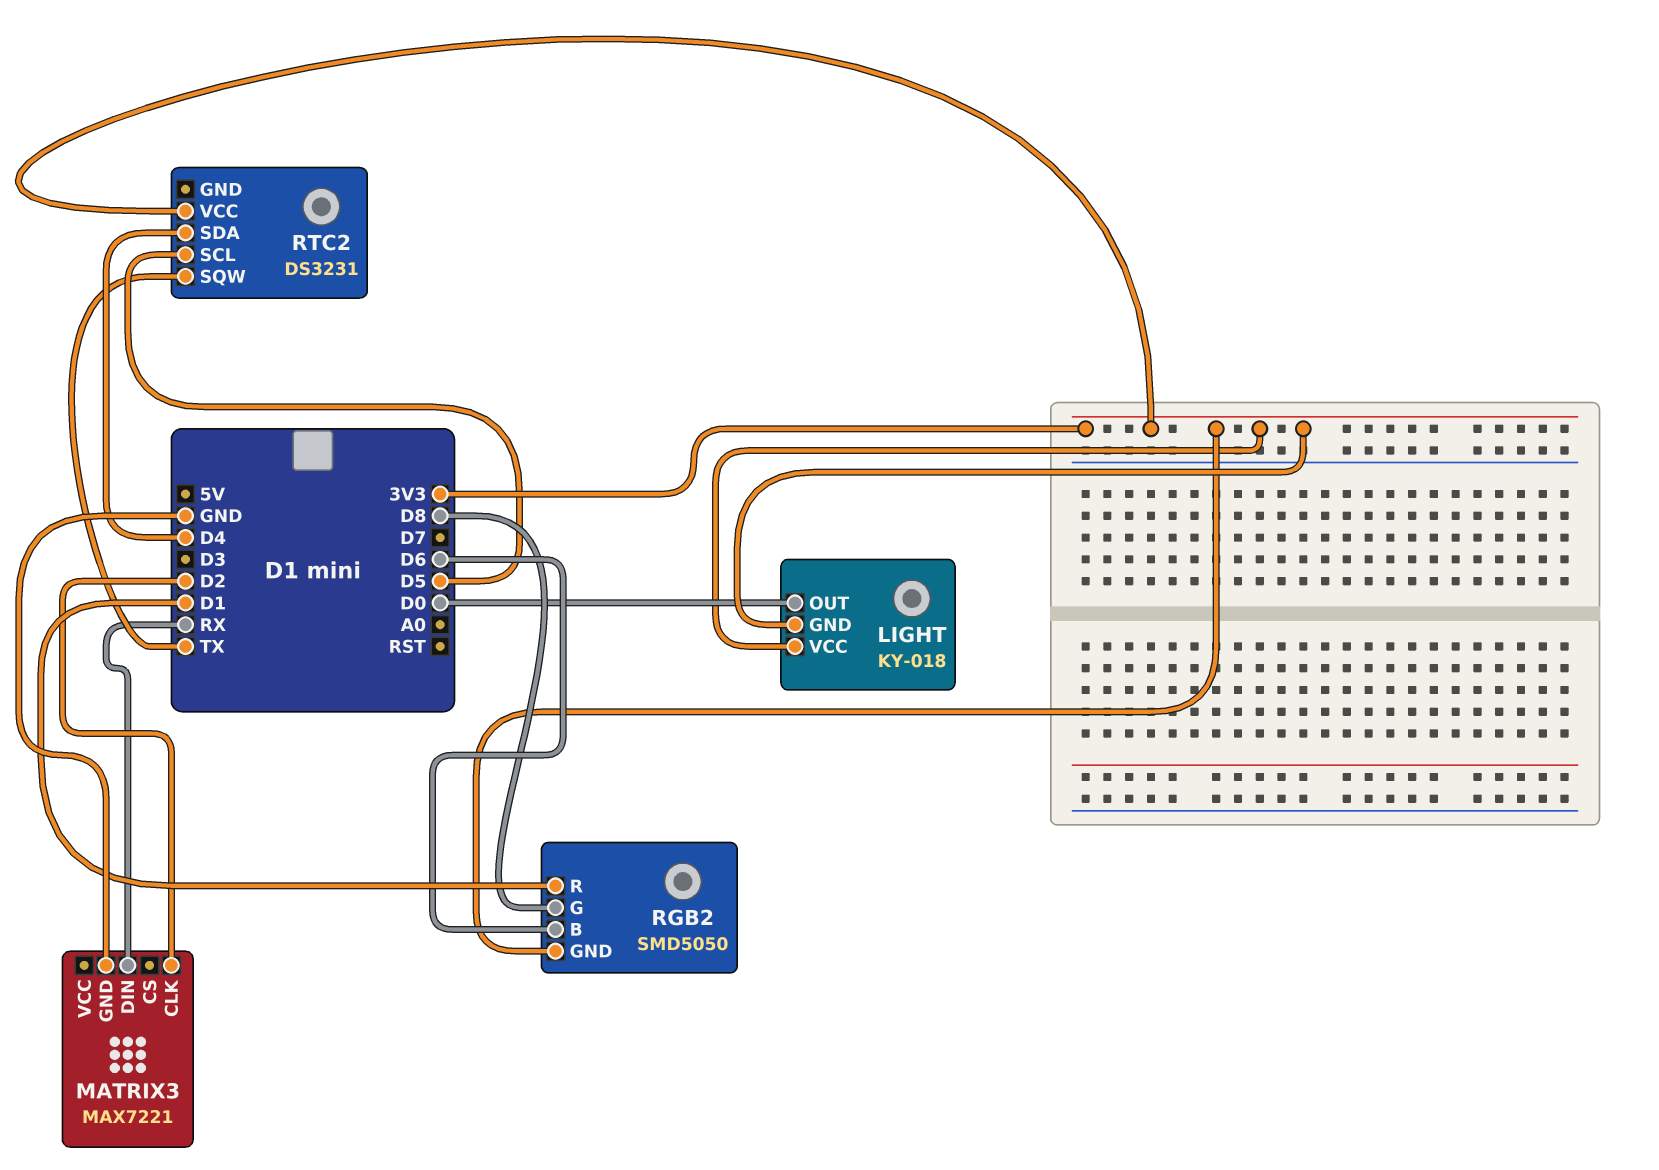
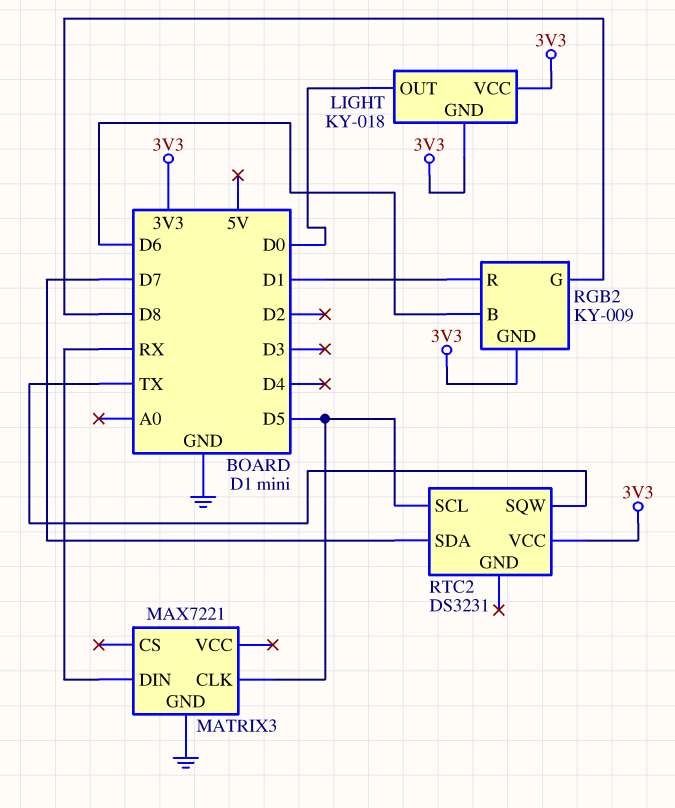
MATRIX3 pin CLK: D2 -> D5
RGB2: SMD5050 -> KY-009
RTC2 pin SDA: D4 -> D7

